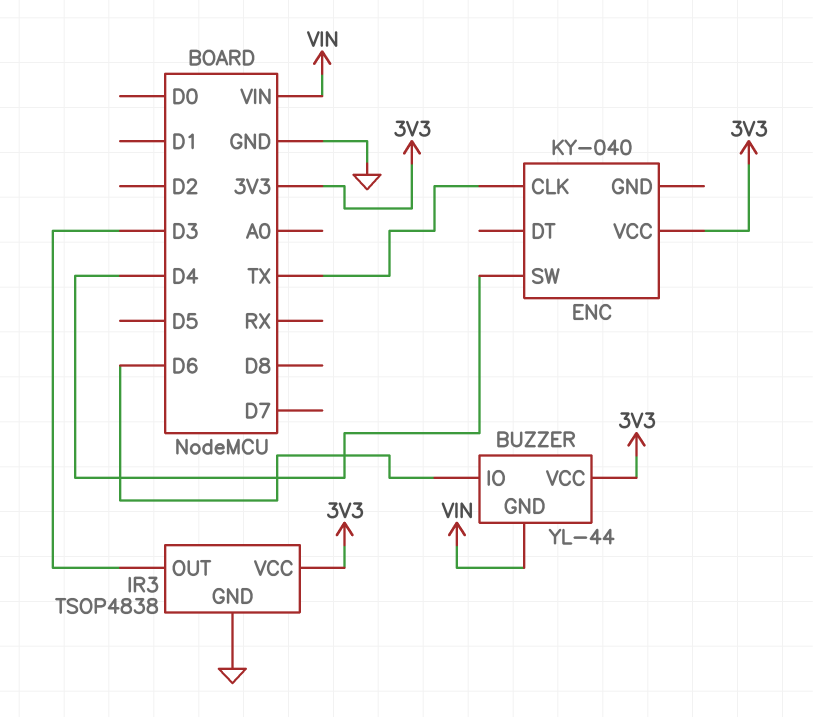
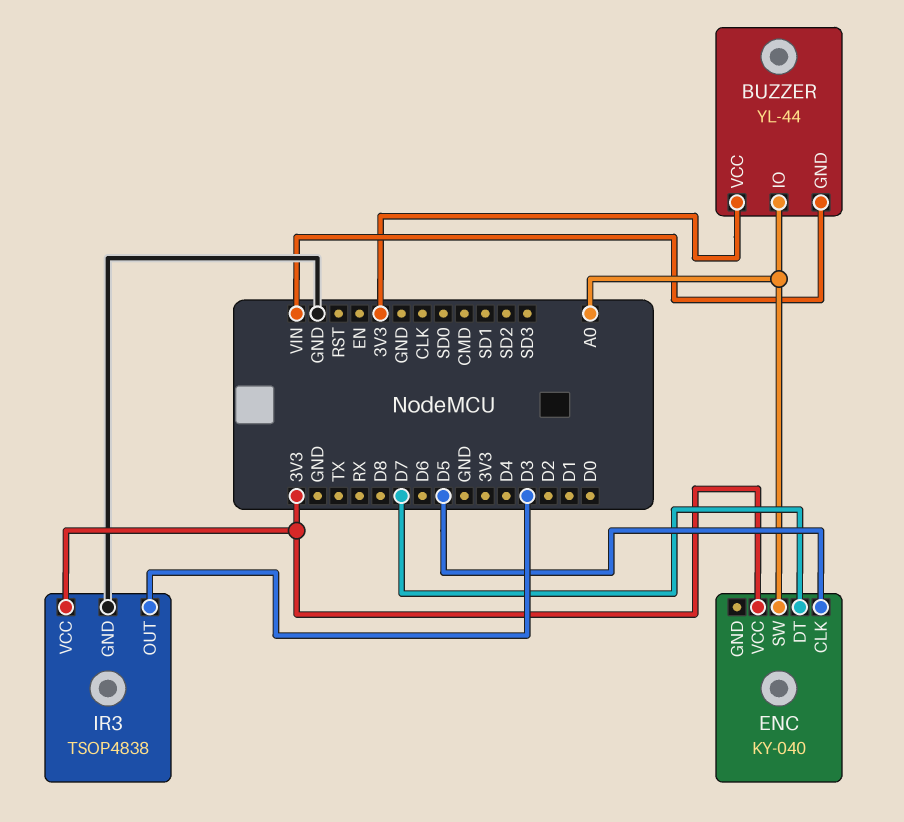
BUZZER pin IO: D6 -> A0
ENC pin CLK: TX -> D5
ENC pin DT: none -> D7
ENC pin SW: D4 -> A0

